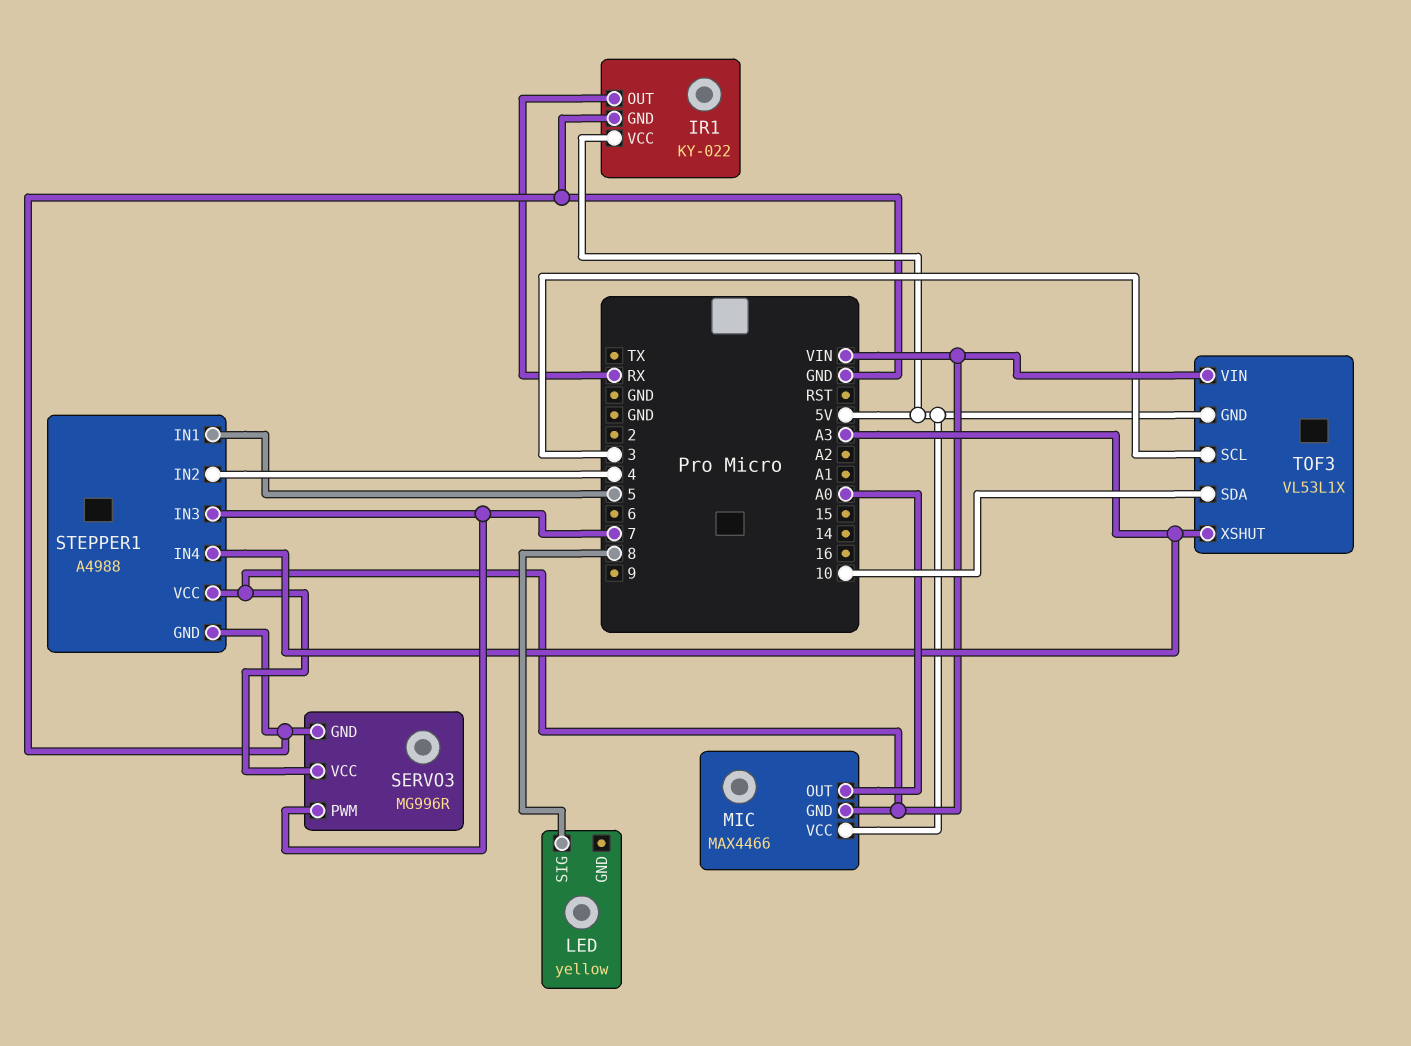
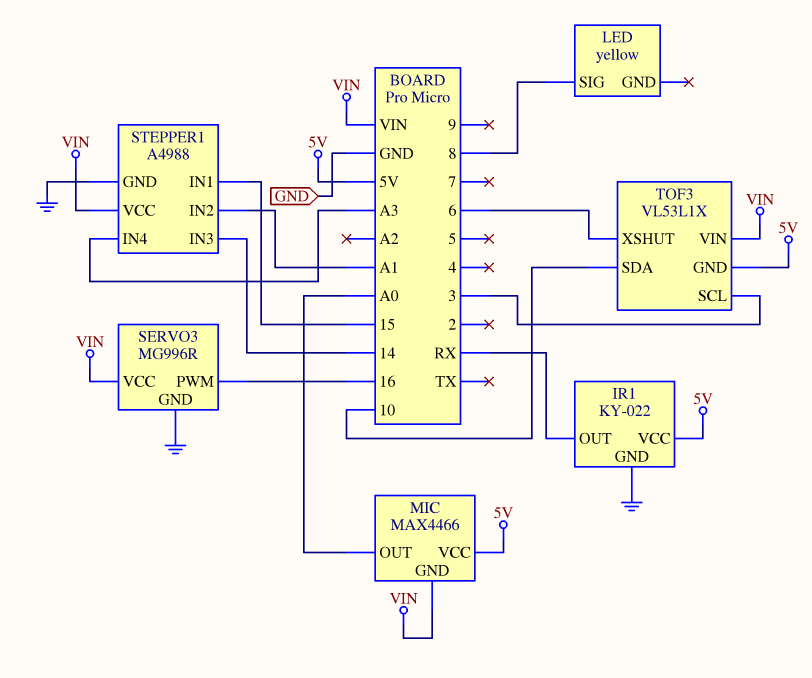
SERVO3 pin PWM: 7 -> 16
STEPPER1 pin IN1: 5 -> 15
STEPPER1 pin IN2: 4 -> A1
STEPPER1 pin IN3: 7 -> 14
TOF3 pin XSHUT: A3 -> 6

